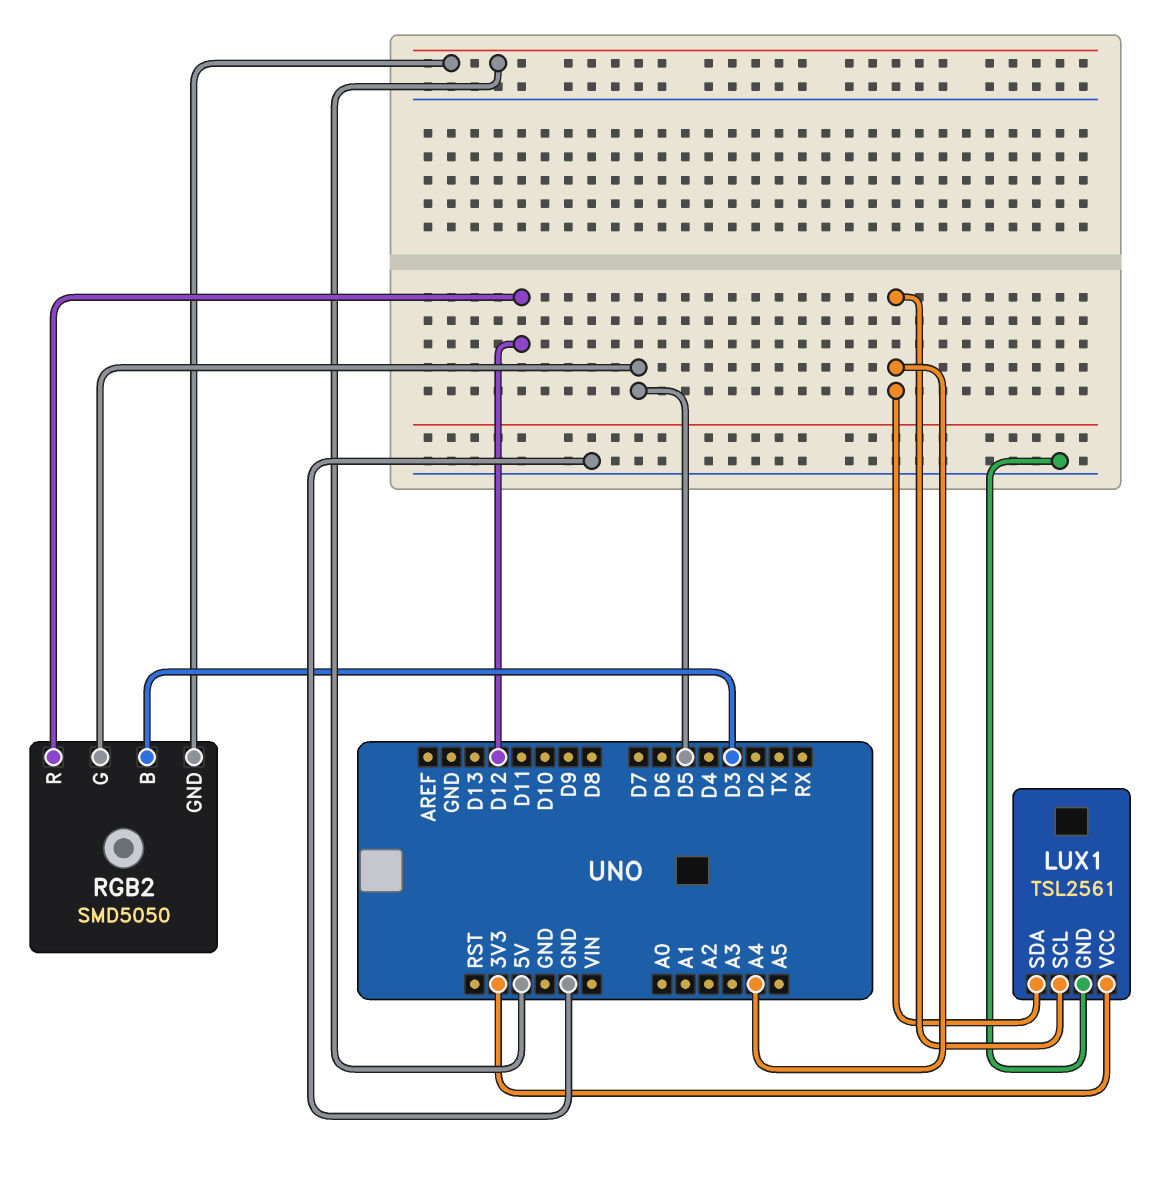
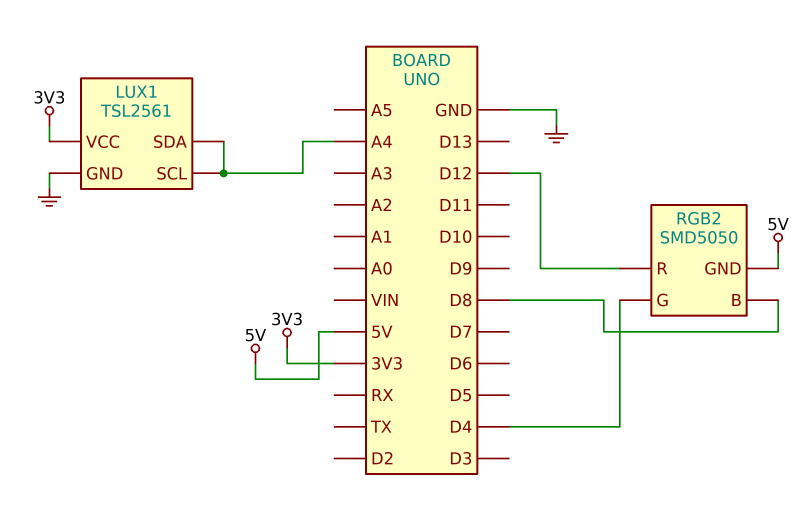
RGB2 pin B: D3 -> D8
RGB2 pin G: D5 -> D4

